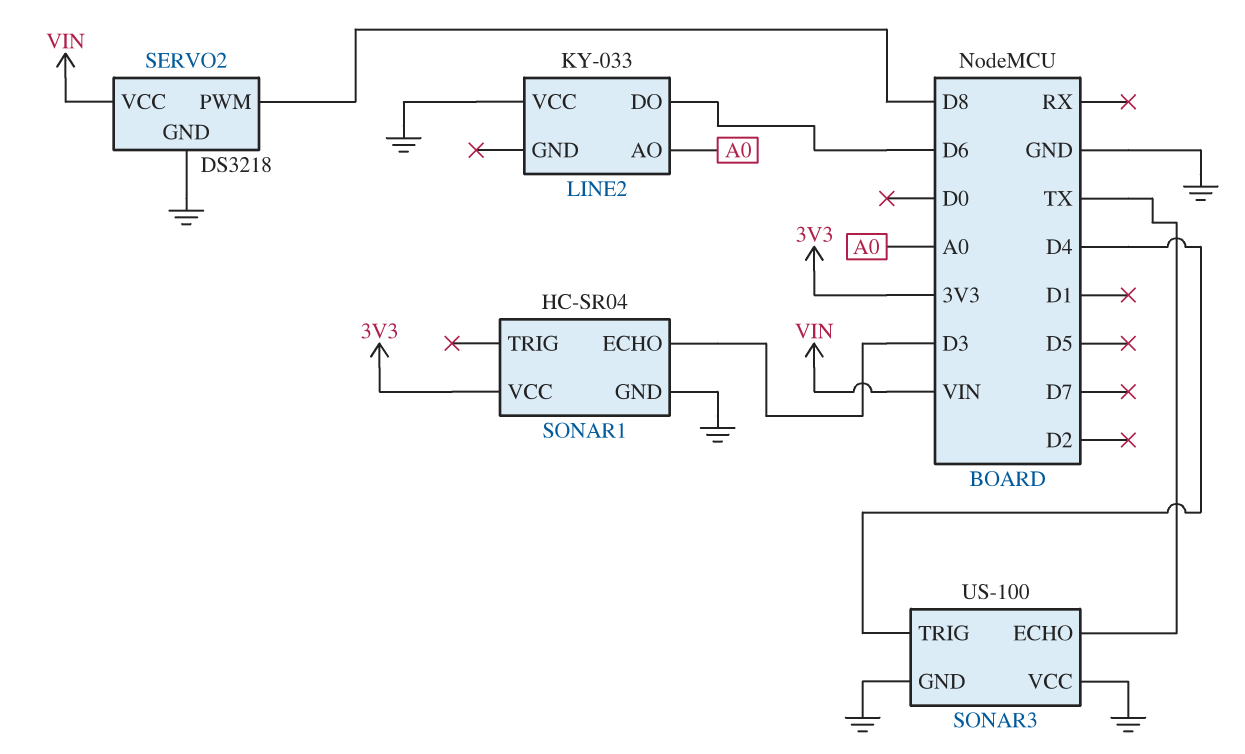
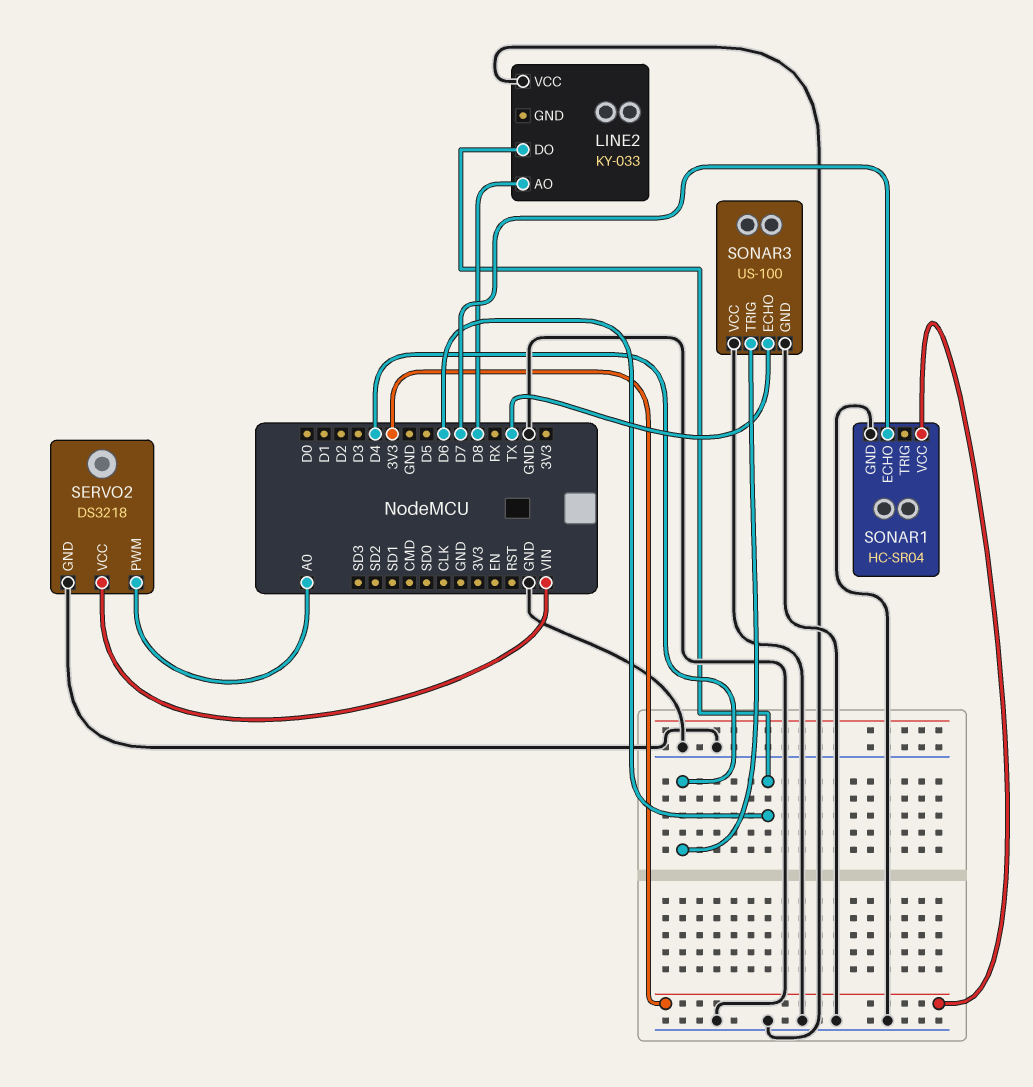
LINE2 pin AO: A0 -> D8
SERVO2 pin PWM: D8 -> A0
SONAR1 pin ECHO: D3 -> D7

